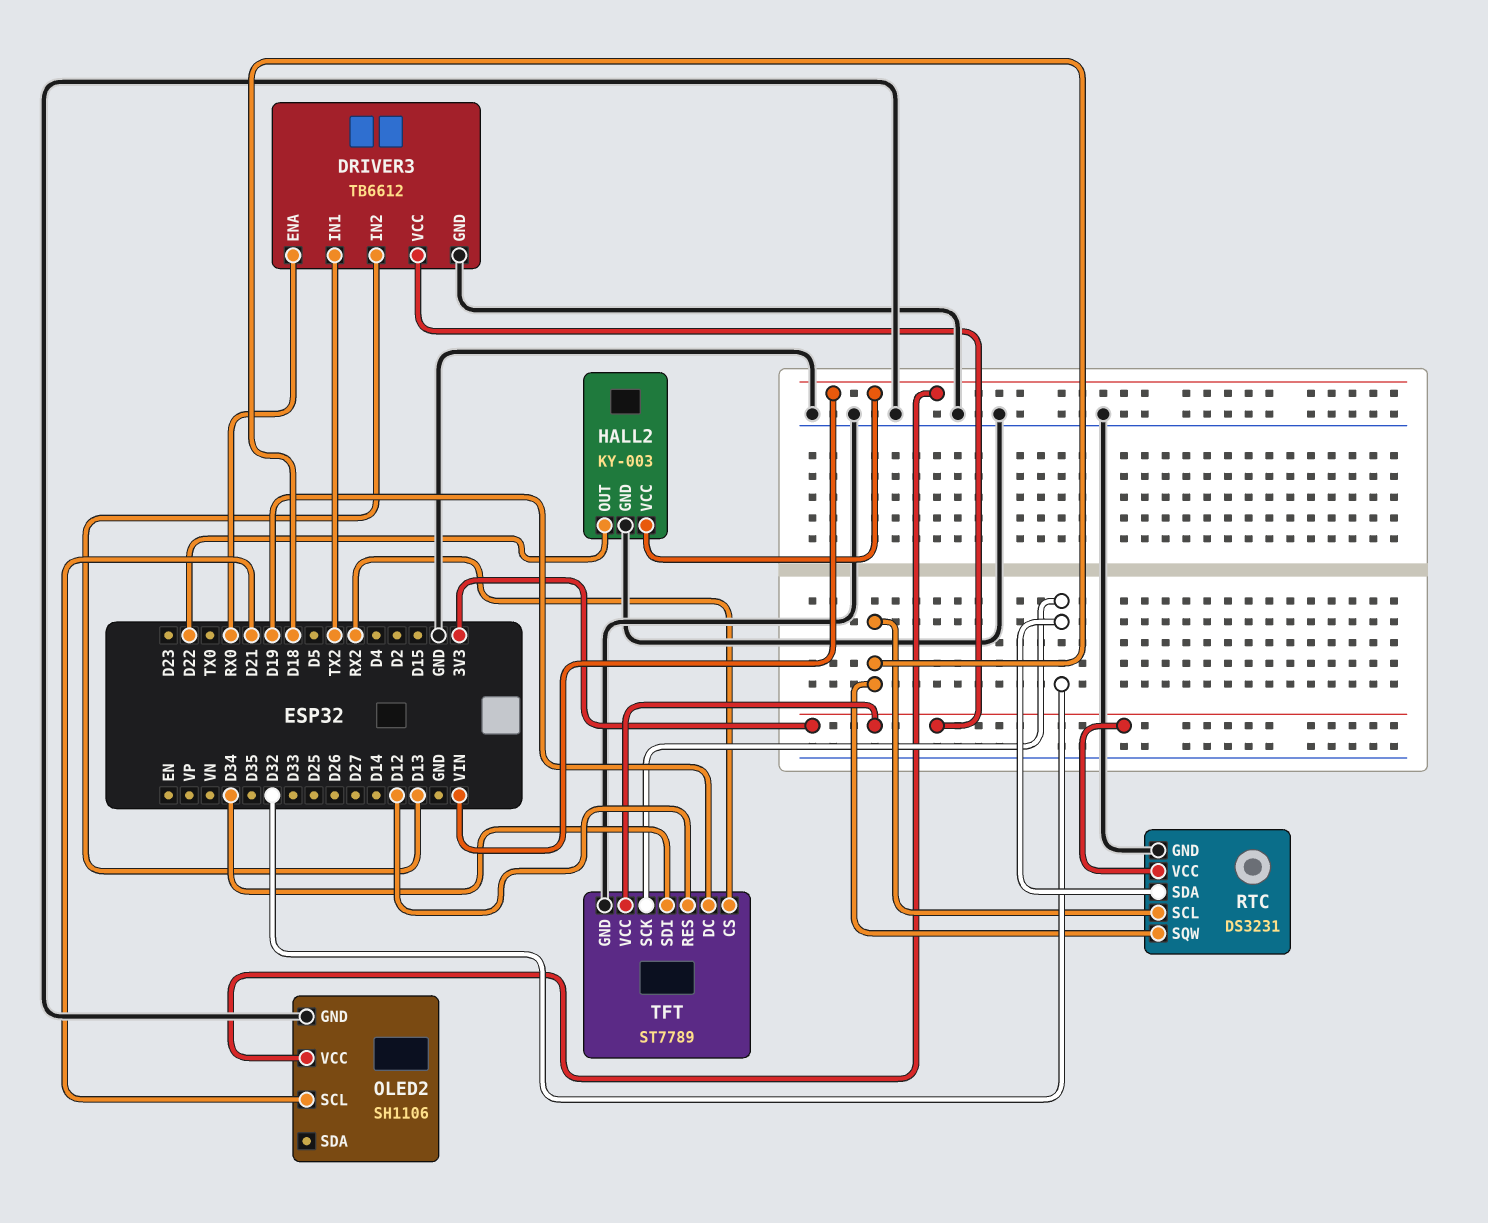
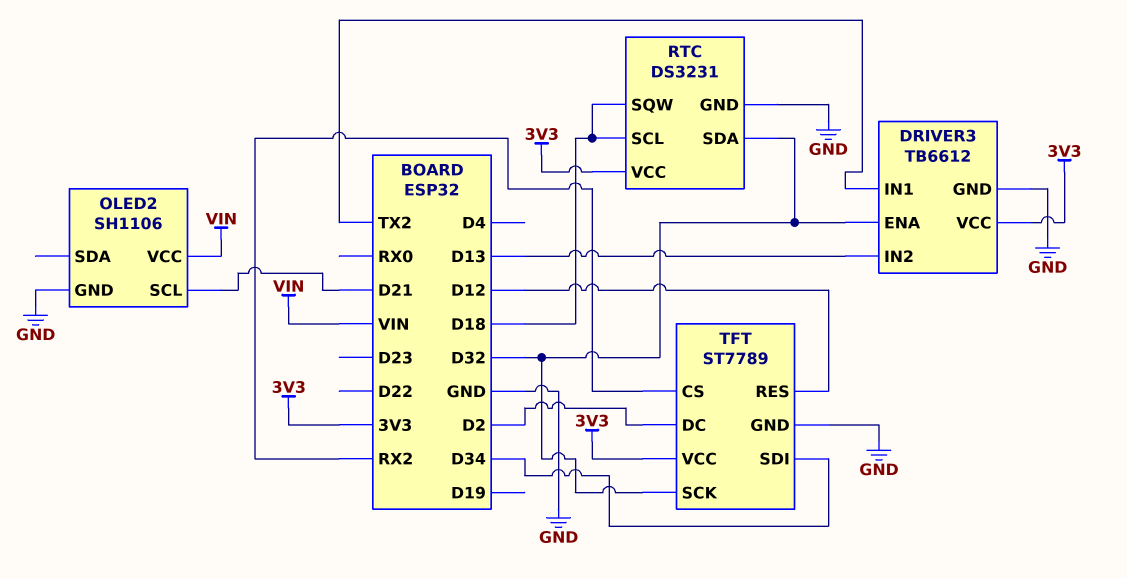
DRIVER3 pin ENA: RX0 -> D32
HALL2: KY-003 -> none
HALL2 pin GND: GND -> none
HALL2 pin OUT: D22 -> none
HALL2 pin VCC: VIN -> none
TFT pin DC: D19 -> D2

